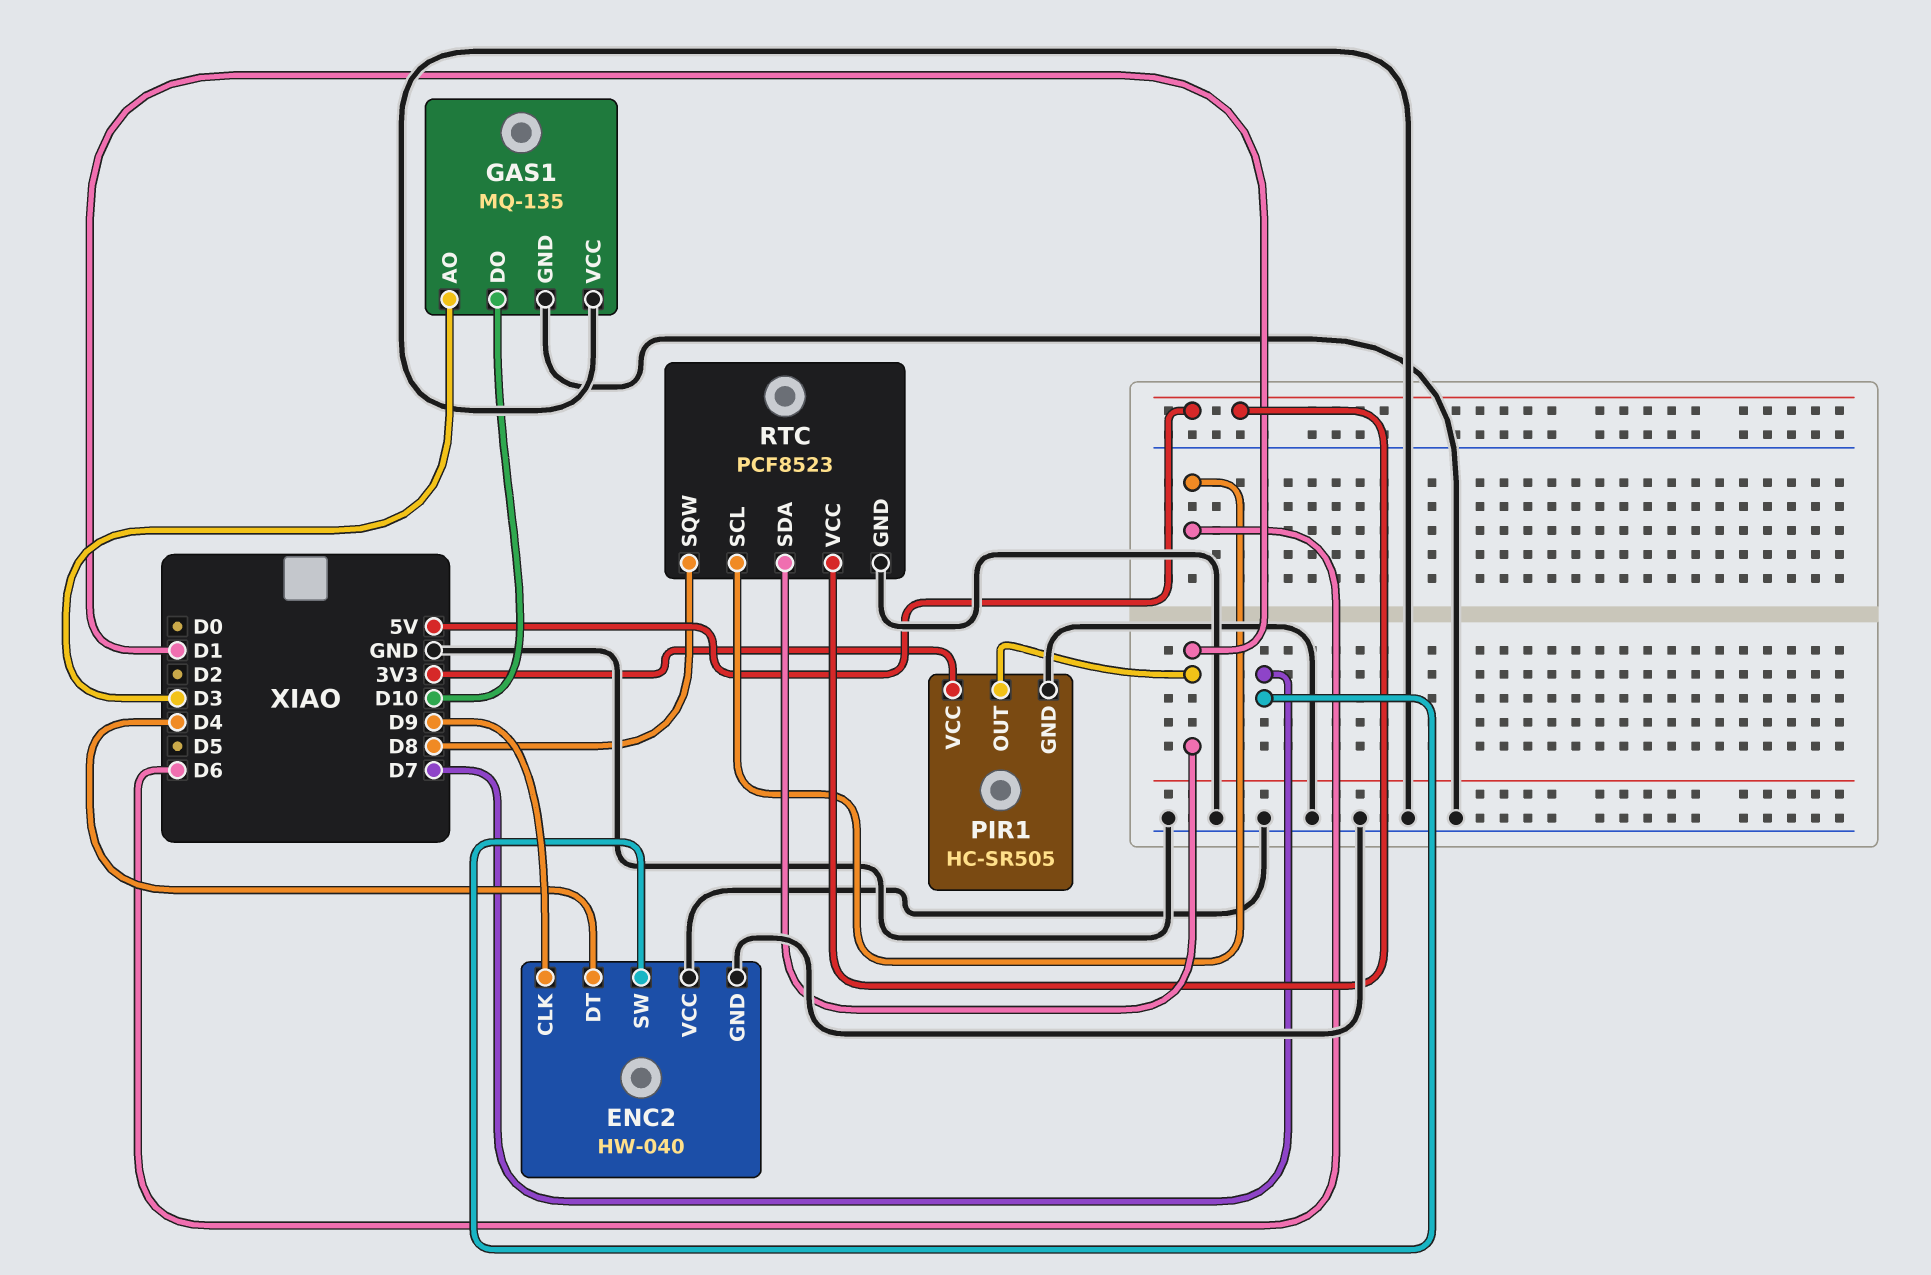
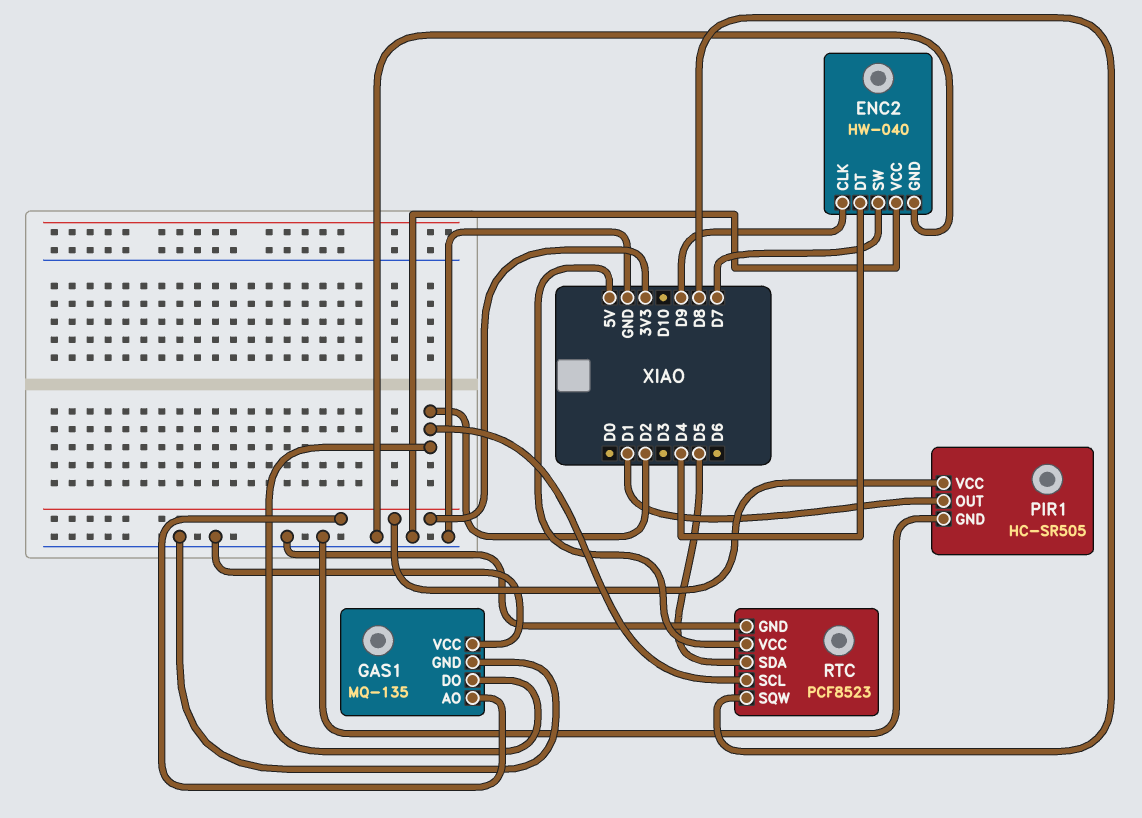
GAS1 pin AO: D3 -> 3V3
GAS1 pin DO: D10 -> D2
RTC pin SCL: D6 -> D2
RTC pin SDA: D1 -> D5

